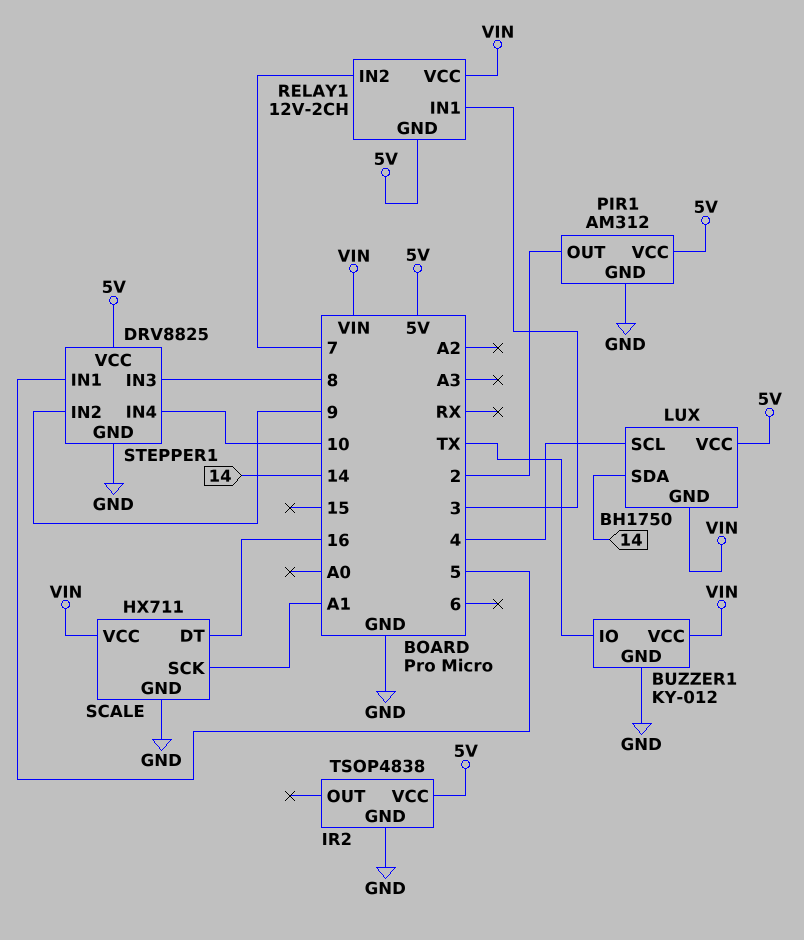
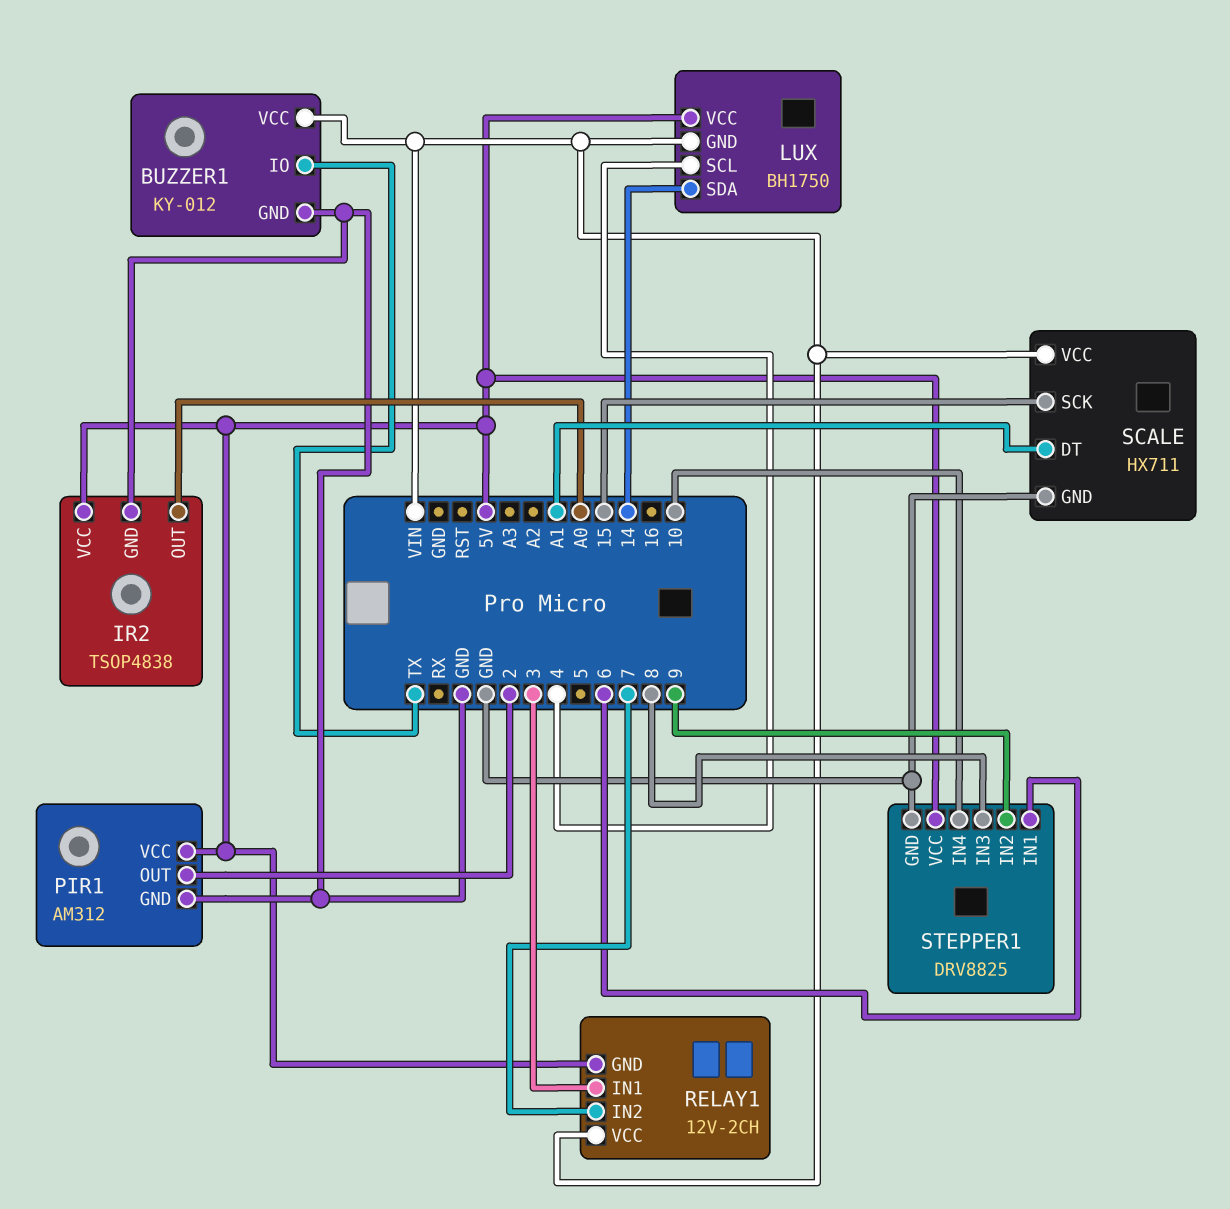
IR2 pin OUT: none -> A0
SCALE pin DT: 16 -> A1
SCALE pin SCK: A1 -> 15
STEPPER1 pin IN1: 5 -> 6

